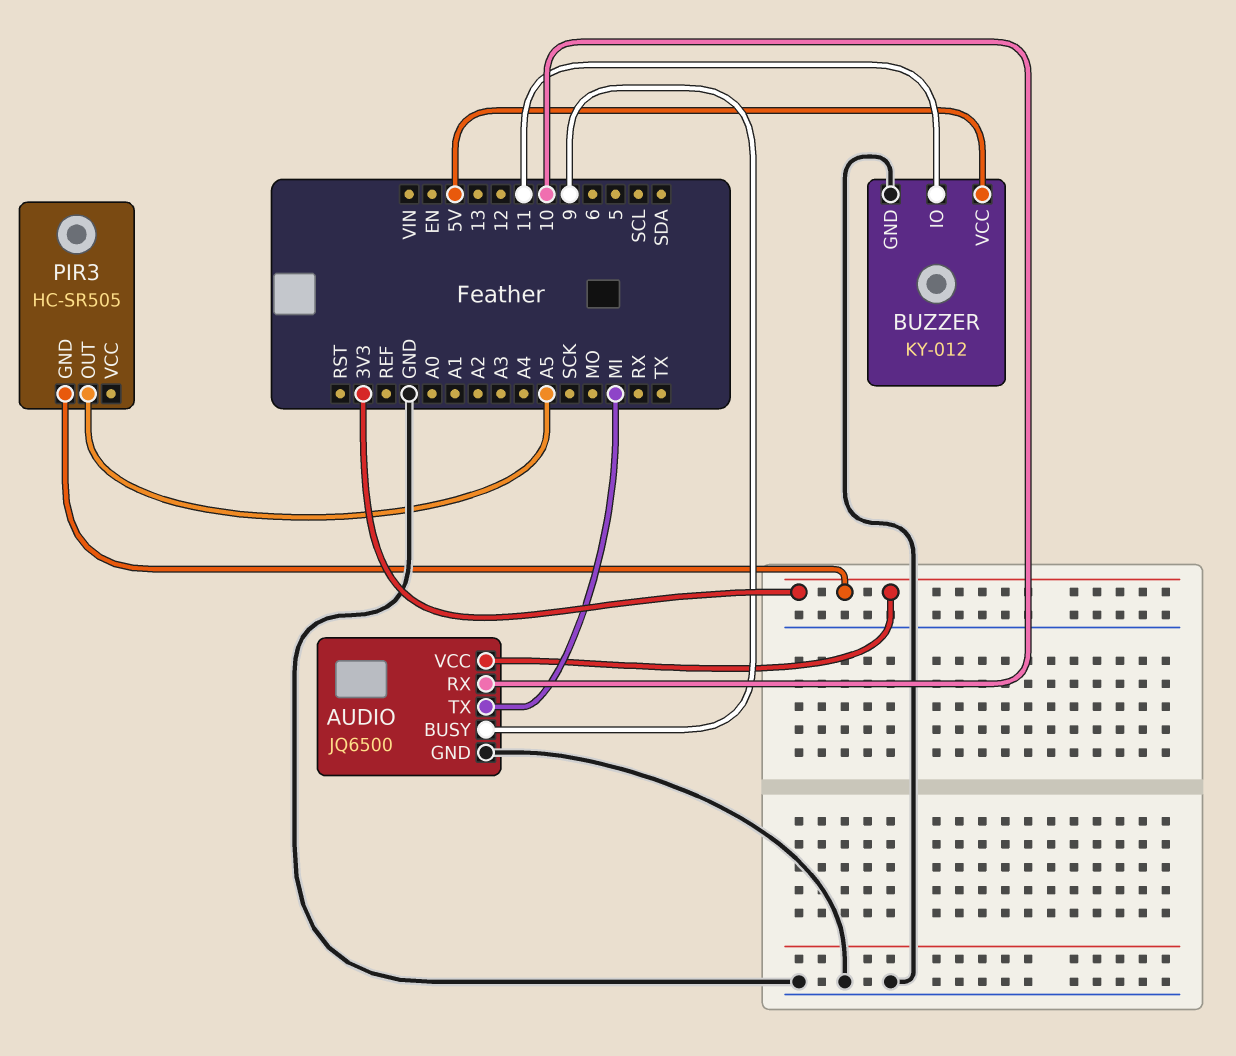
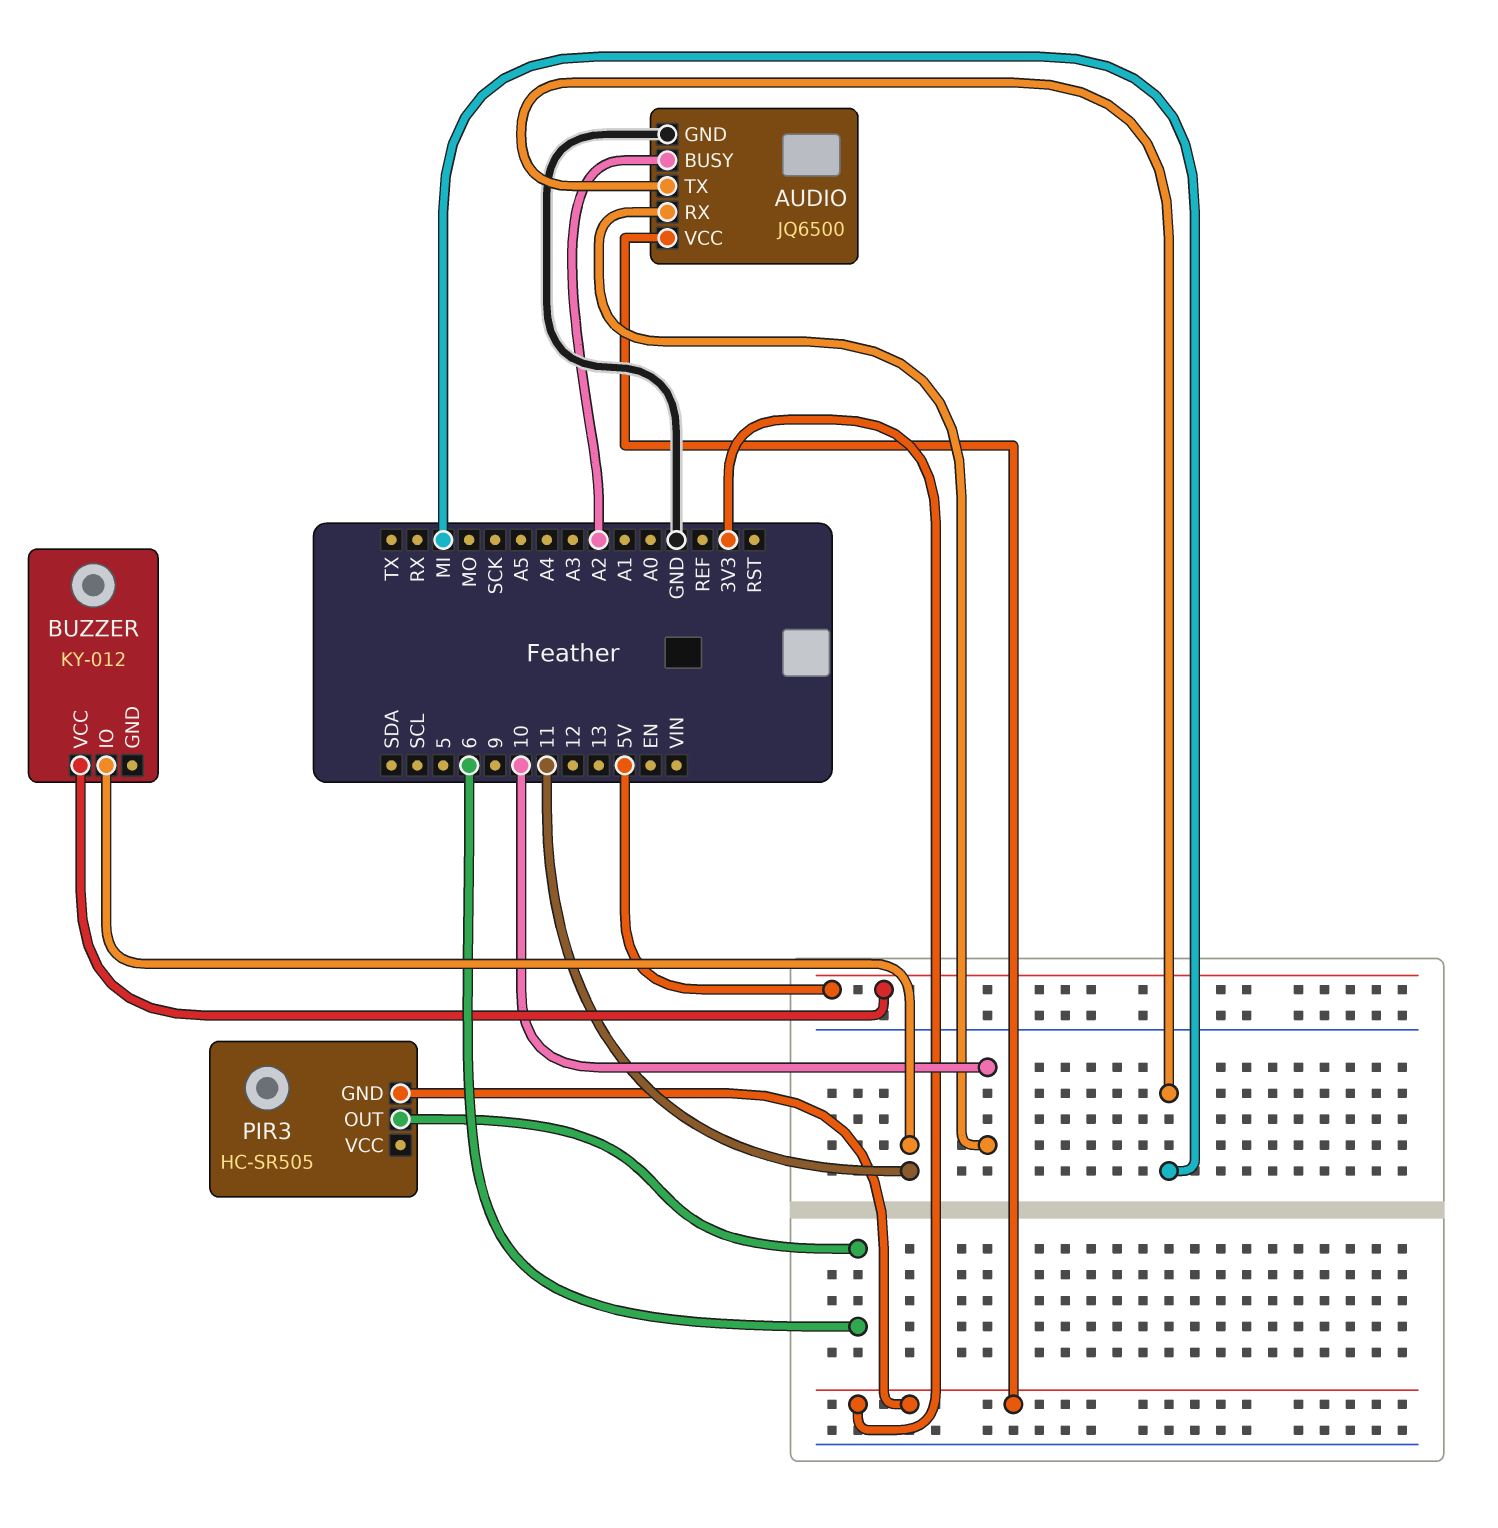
AUDIO pin BUSY: 9 -> A2
BUZZER pin GND: GND -> none
PIR3 pin OUT: A5 -> 6

